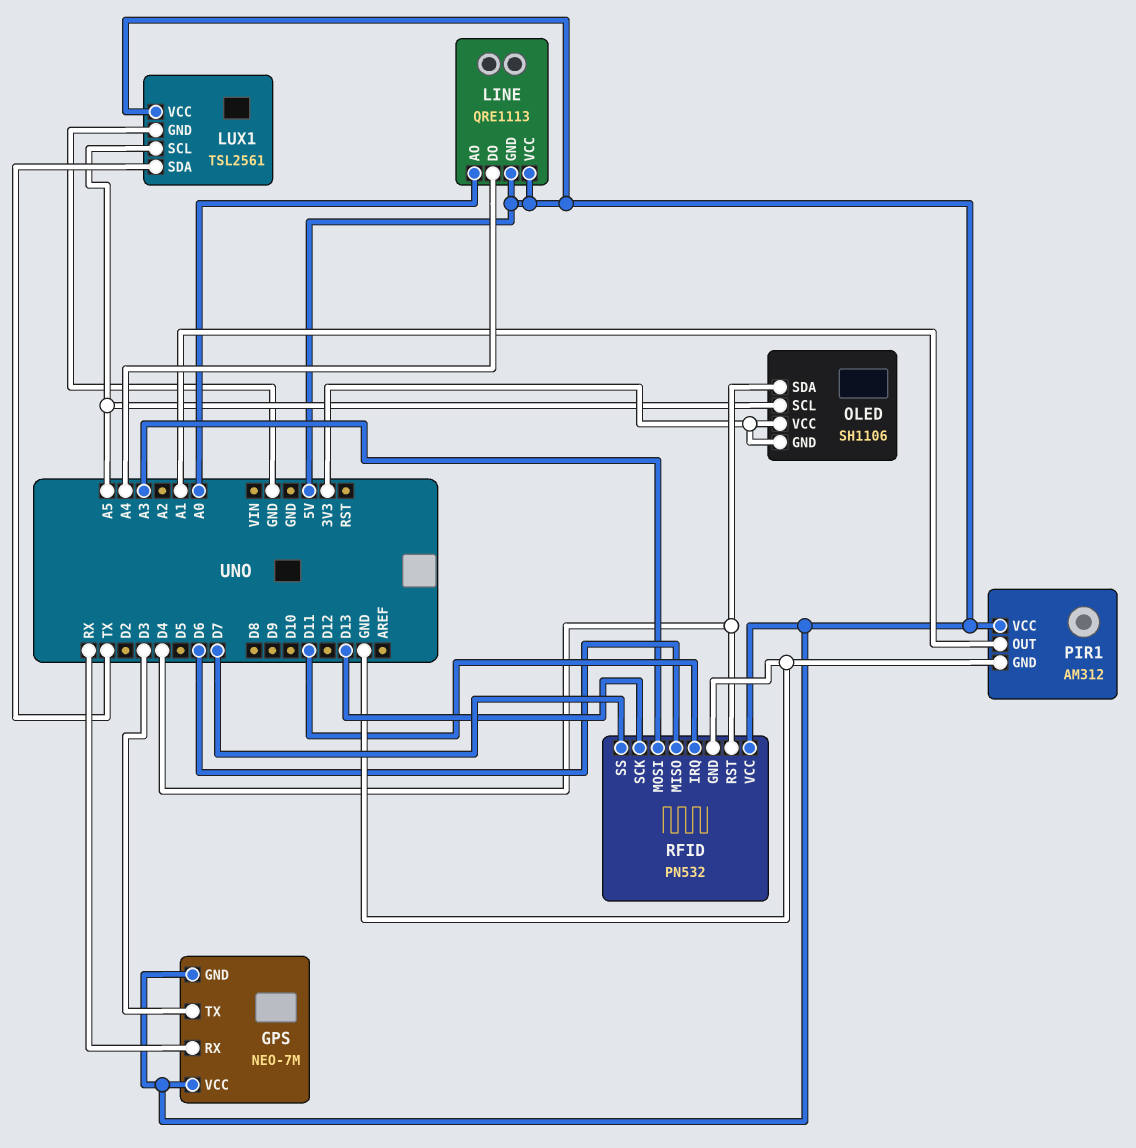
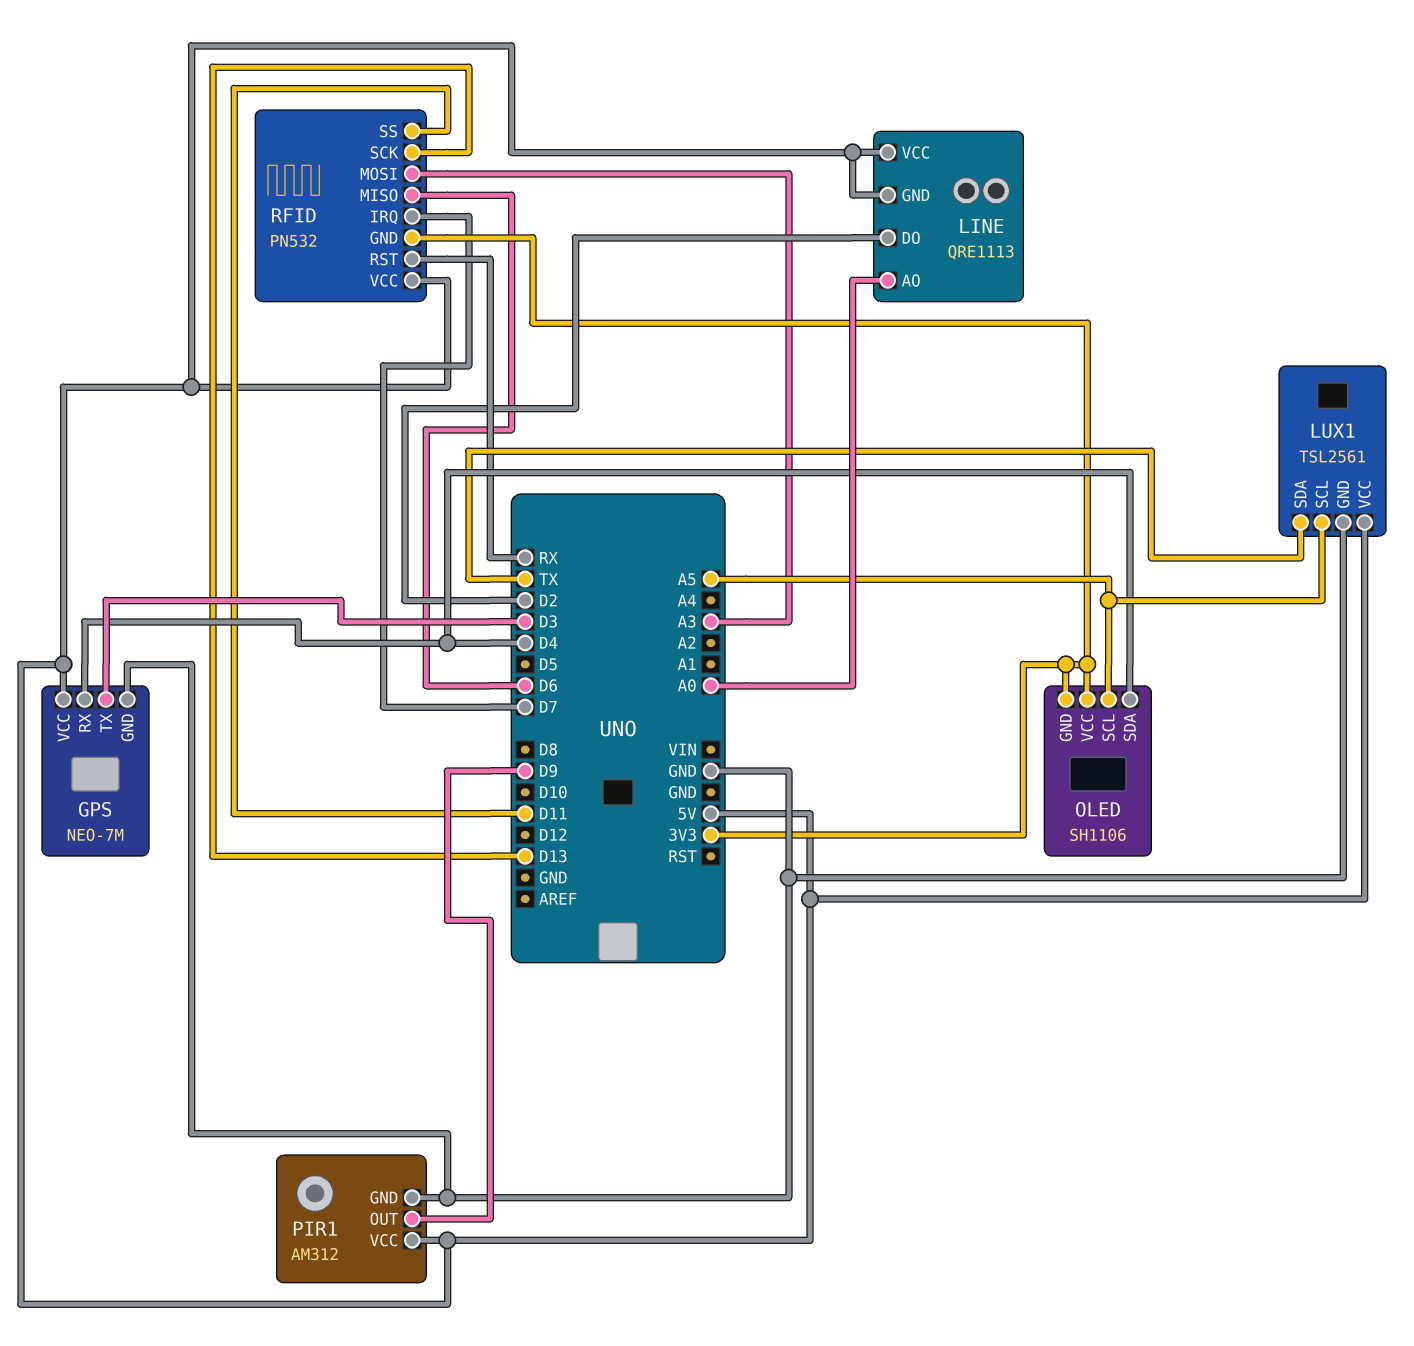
GPS pin GND: 5V -> GND
GPS pin RX: RX -> D4
LINE pin DO: A4 -> D2
PIR1 pin OUT: A1 -> D9
RFID pin GND: GND -> 3V3
RFID pin IRQ: D11 -> D7
RFID pin RST: D4 -> RX
RFID pin SS: D7 -> D11

